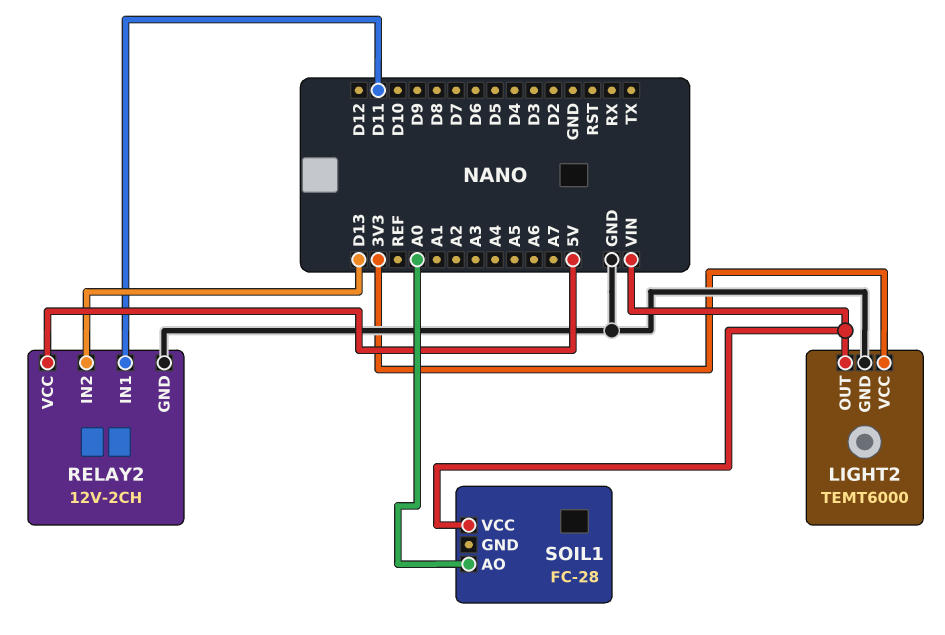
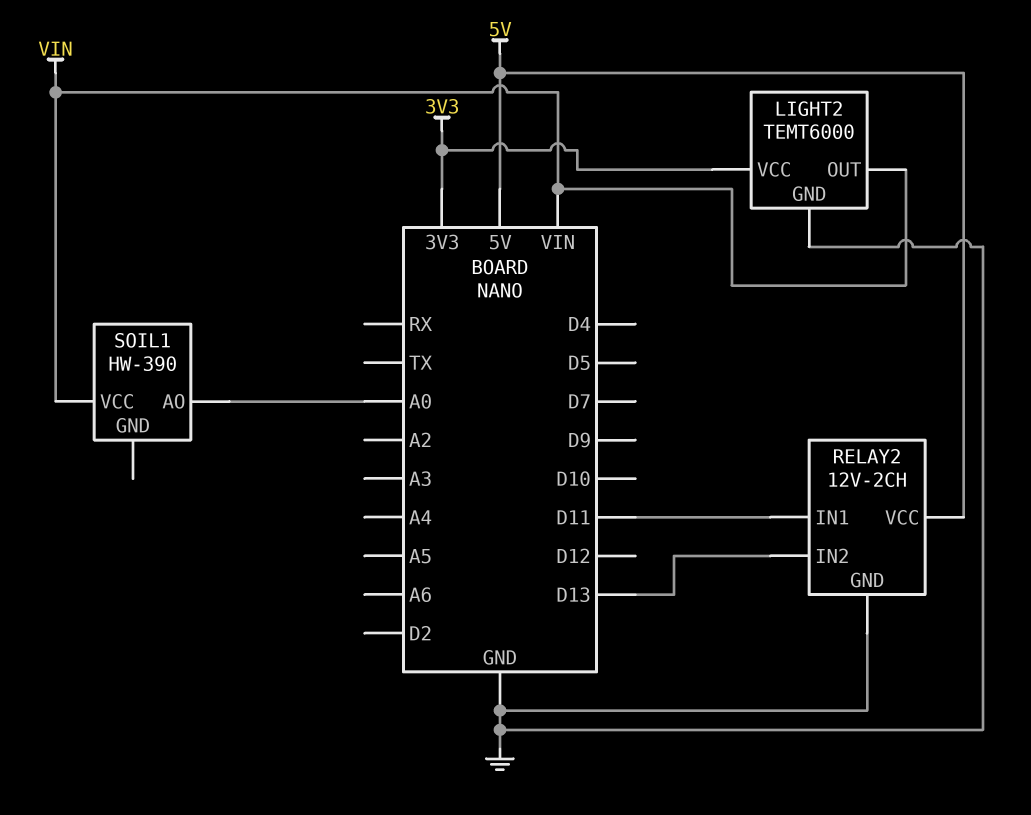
SOIL1: FC-28 -> HW-390

